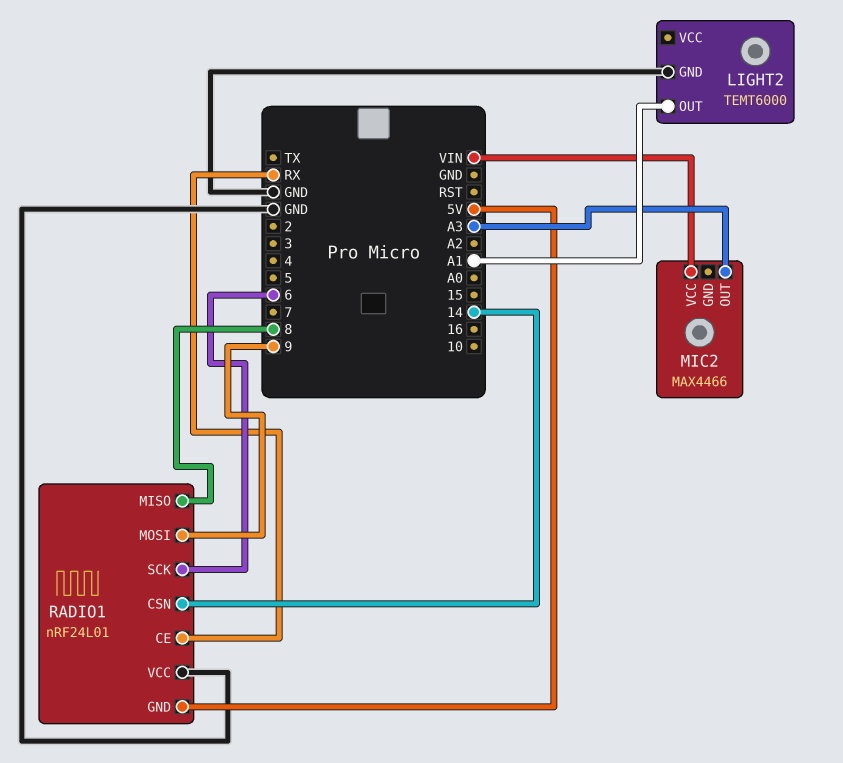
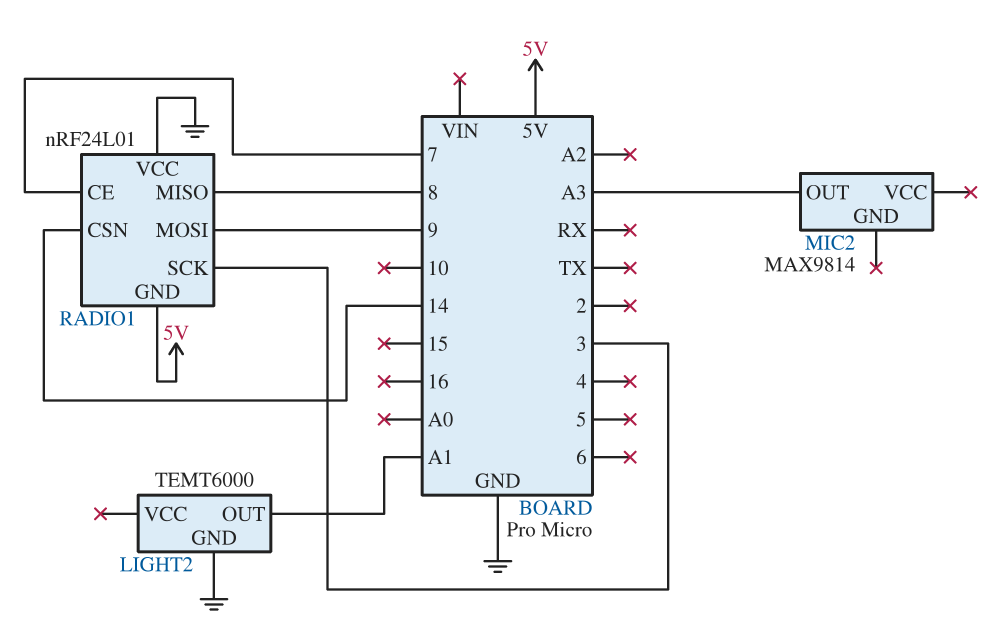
MIC2: MAX4466 -> MAX9814
MIC2 pin VCC: VIN -> none
RADIO1 pin CE: RX -> 7
RADIO1 pin SCK: 6 -> 3

